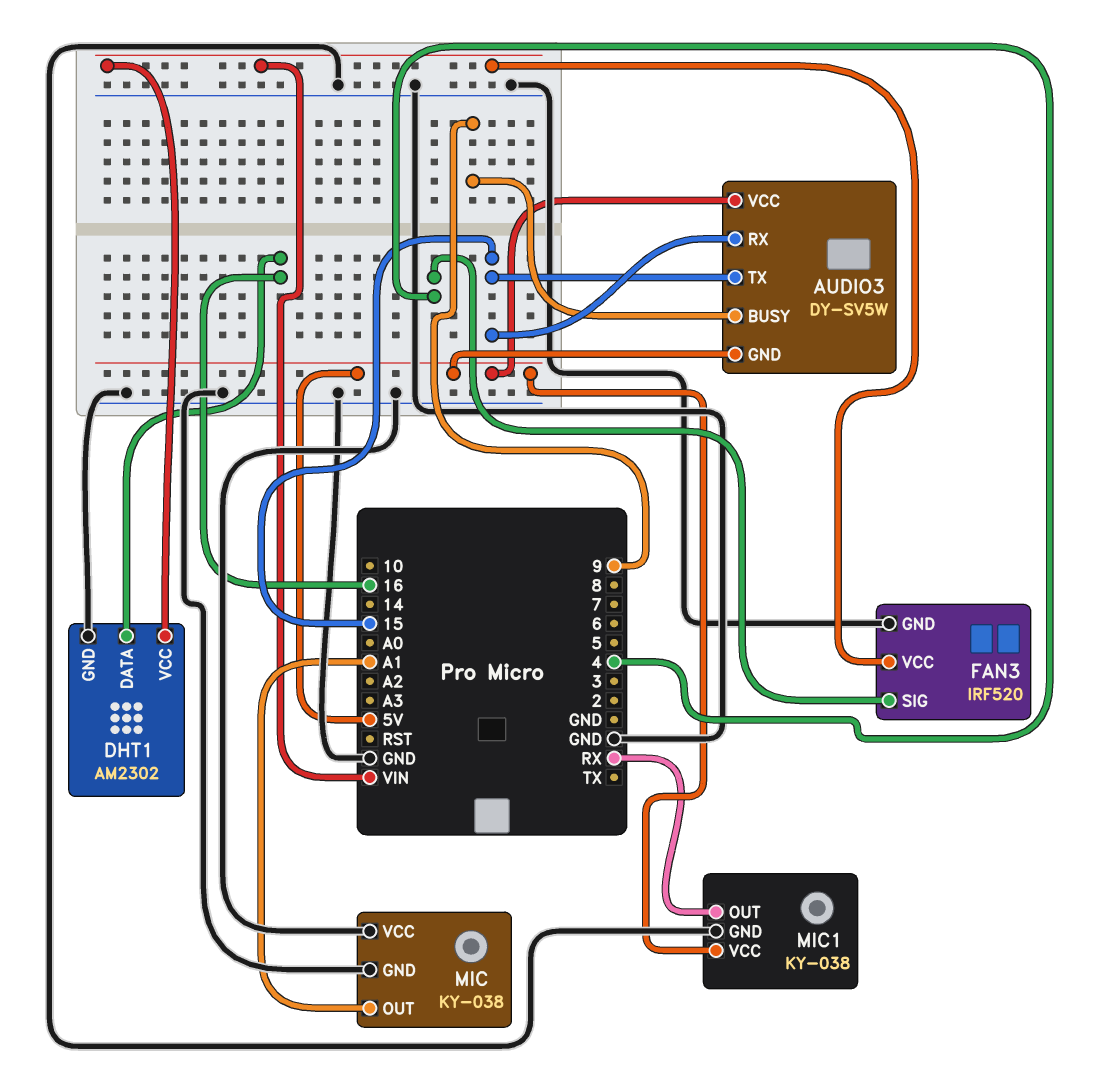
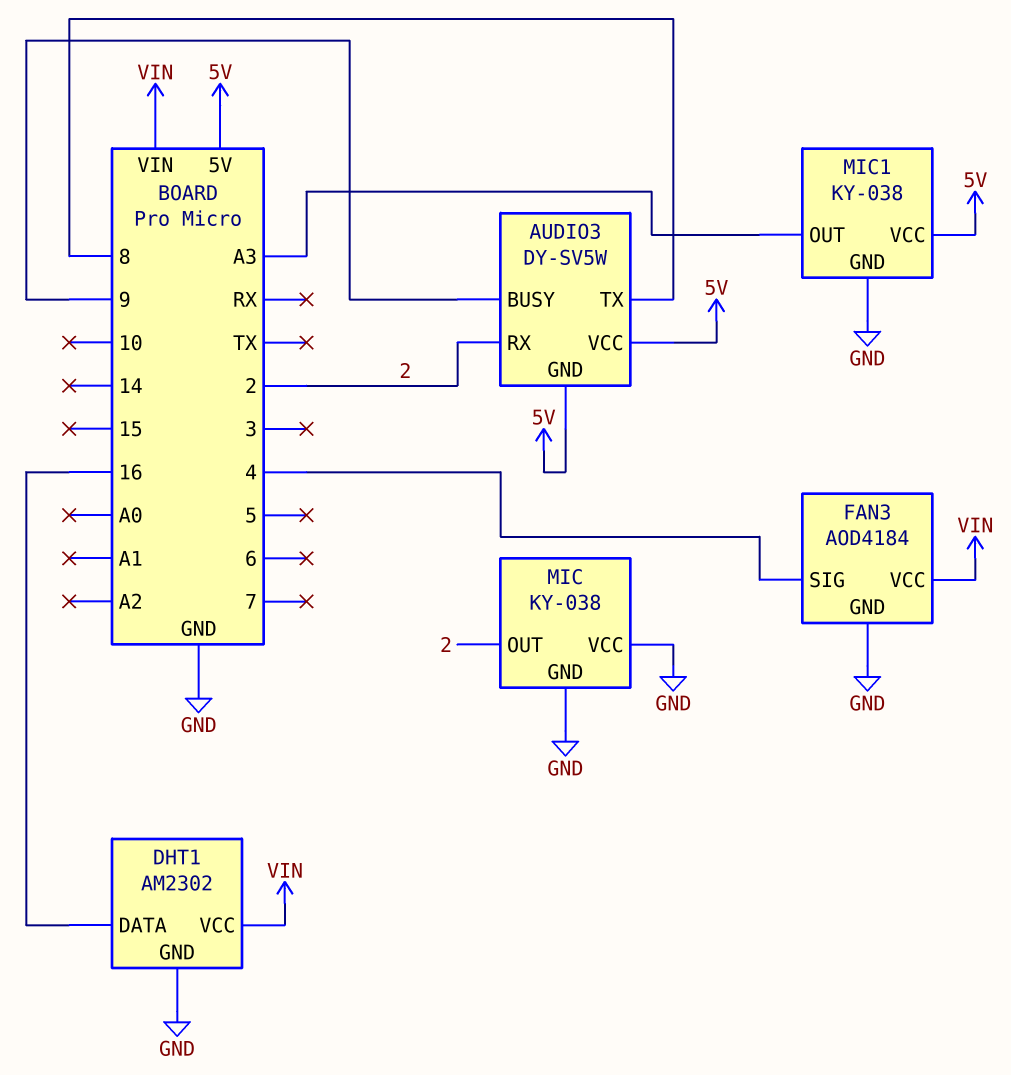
AUDIO3 pin RX: 15 -> 2
AUDIO3 pin TX: 15 -> 8
FAN3: IRF520 -> AOD4184
MIC pin OUT: A1 -> 2
MIC1 pin OUT: RX -> A3

